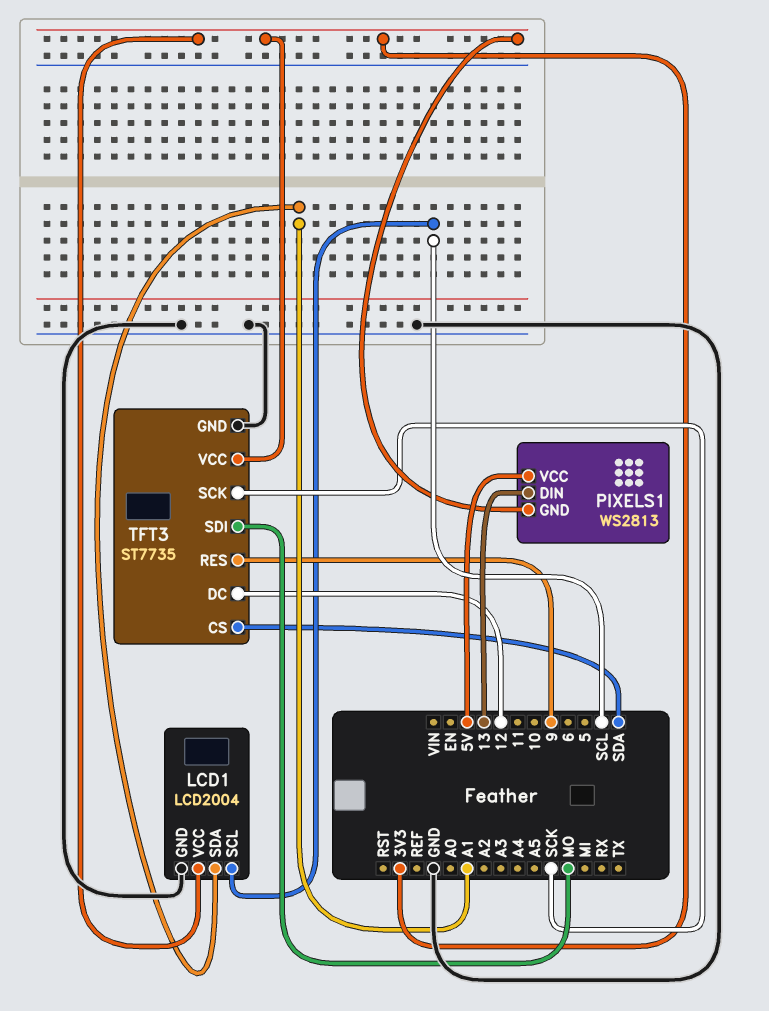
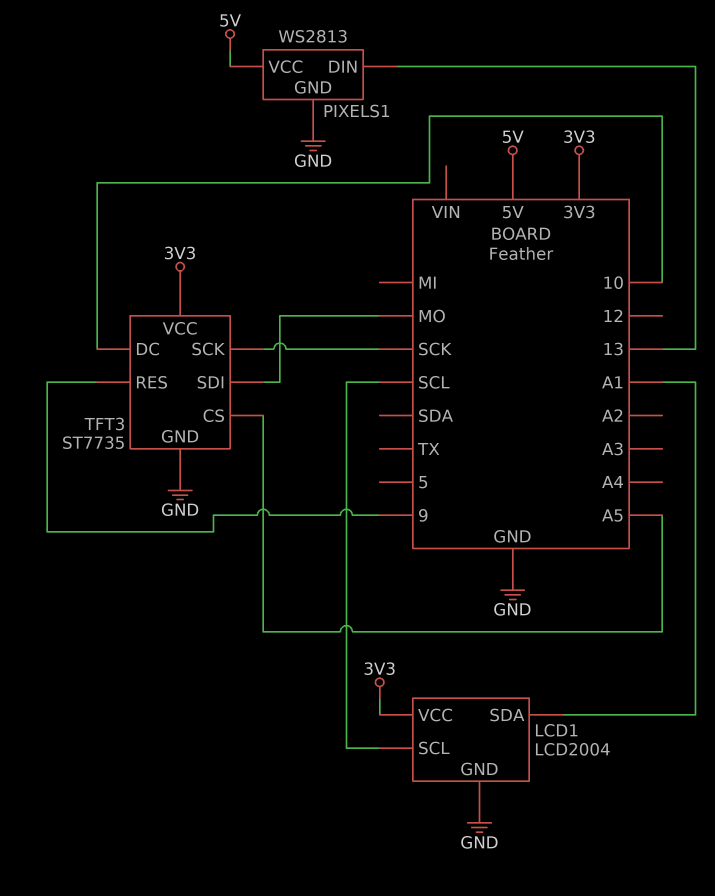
PIXELS1 pin GND: 3V3 -> GND
TFT3 pin CS: SDA -> A5
TFT3 pin DC: 12 -> 10

